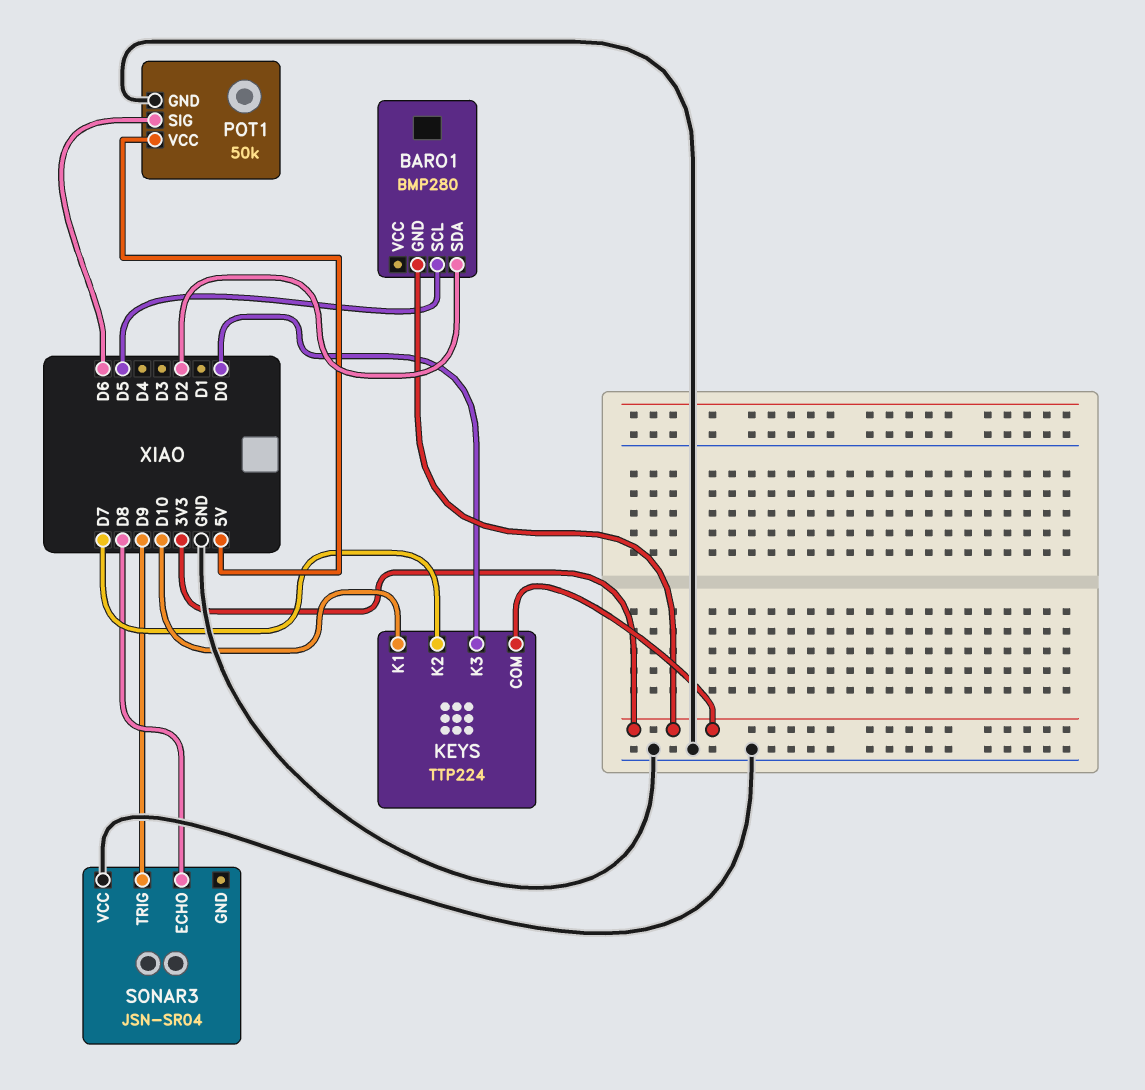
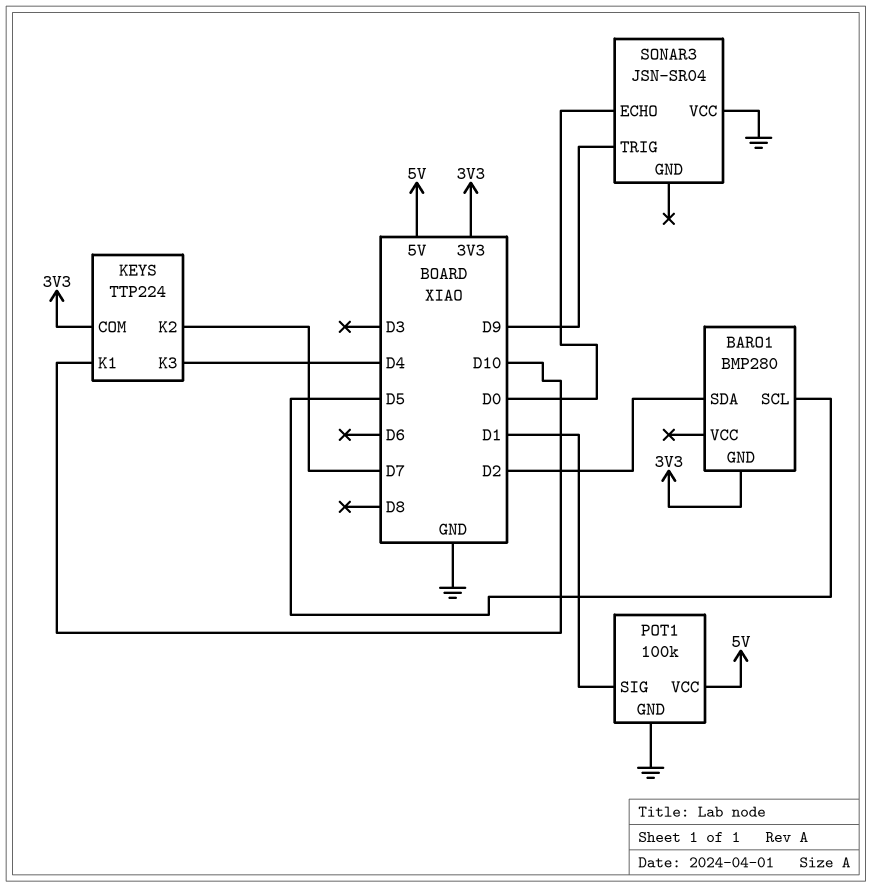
KEYS pin K3: D0 -> D4
POT1: 50k -> 100k
POT1 pin SIG: D6 -> D1
SONAR3 pin ECHO: D8 -> D0

